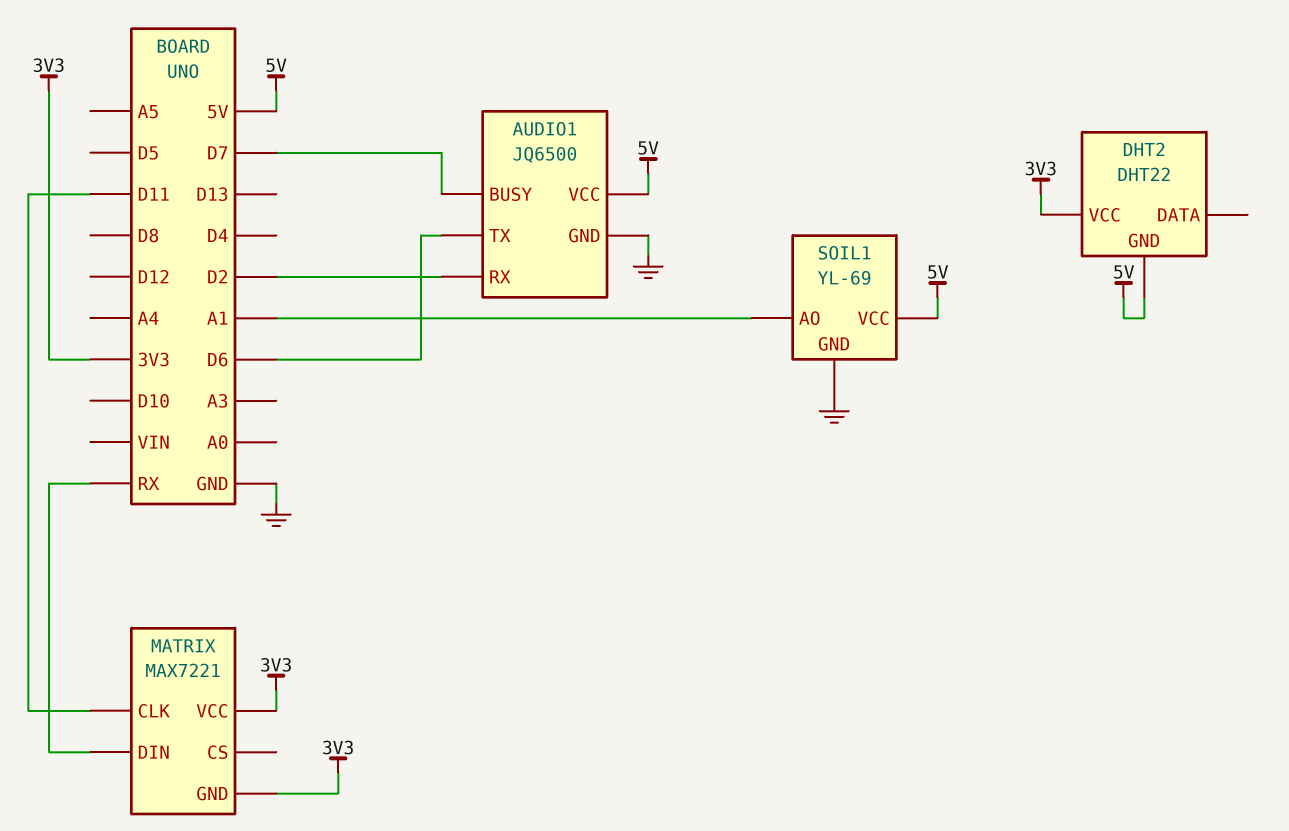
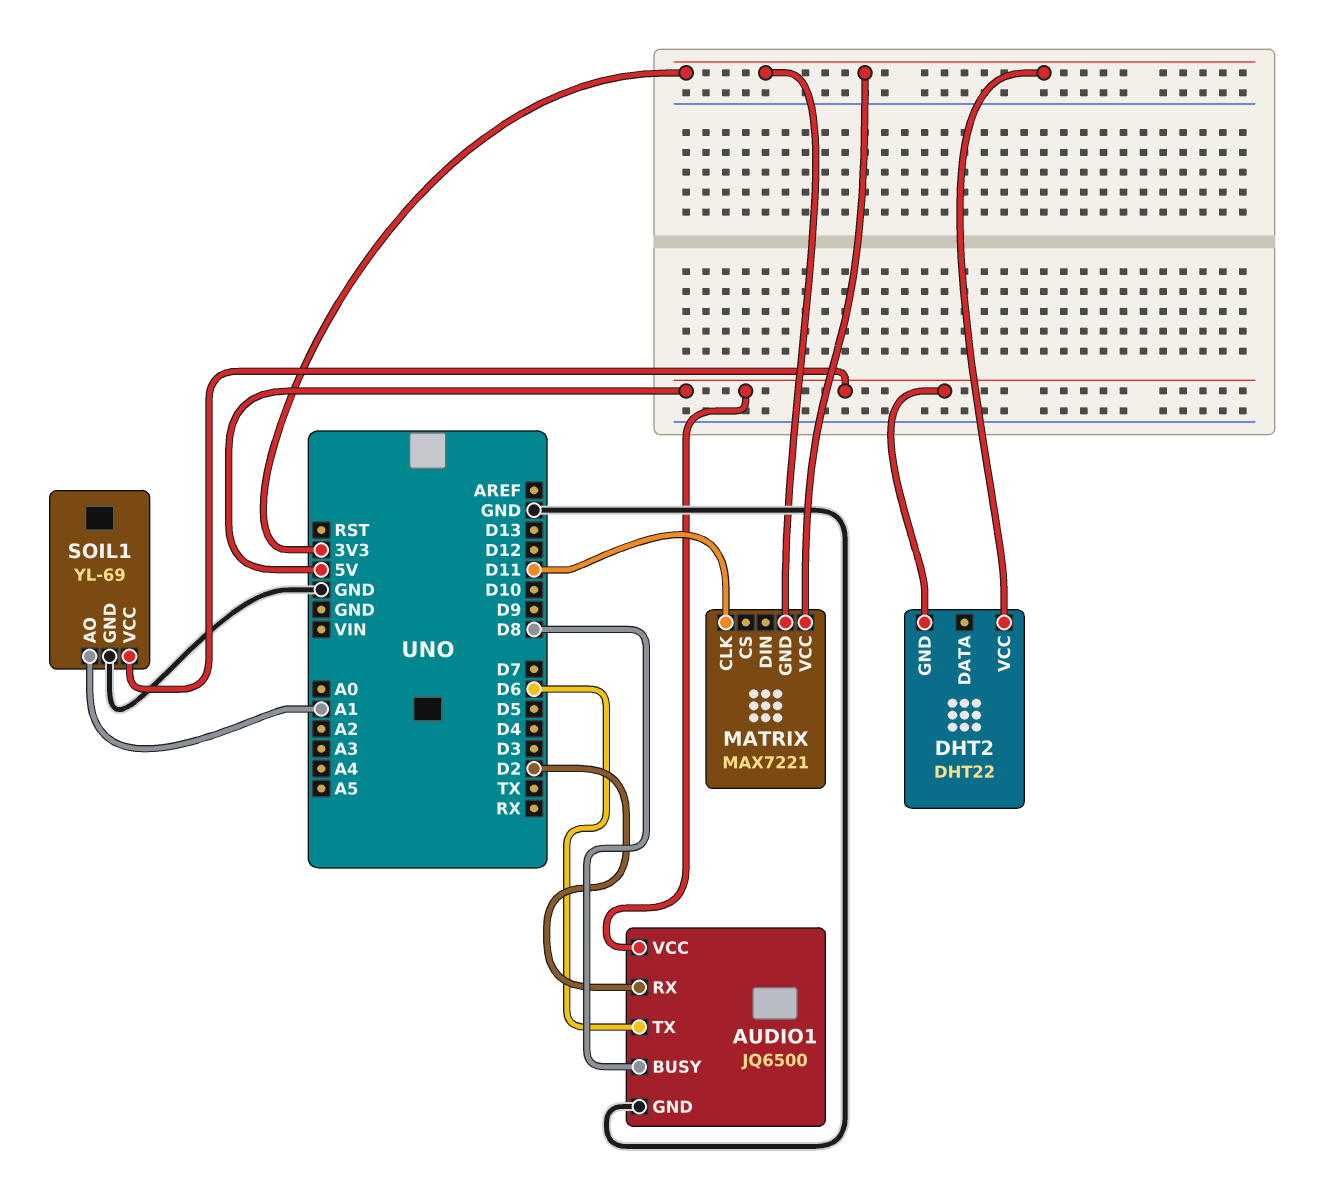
AUDIO1 pin BUSY: D7 -> D8
MATRIX pin DIN: RX -> none

